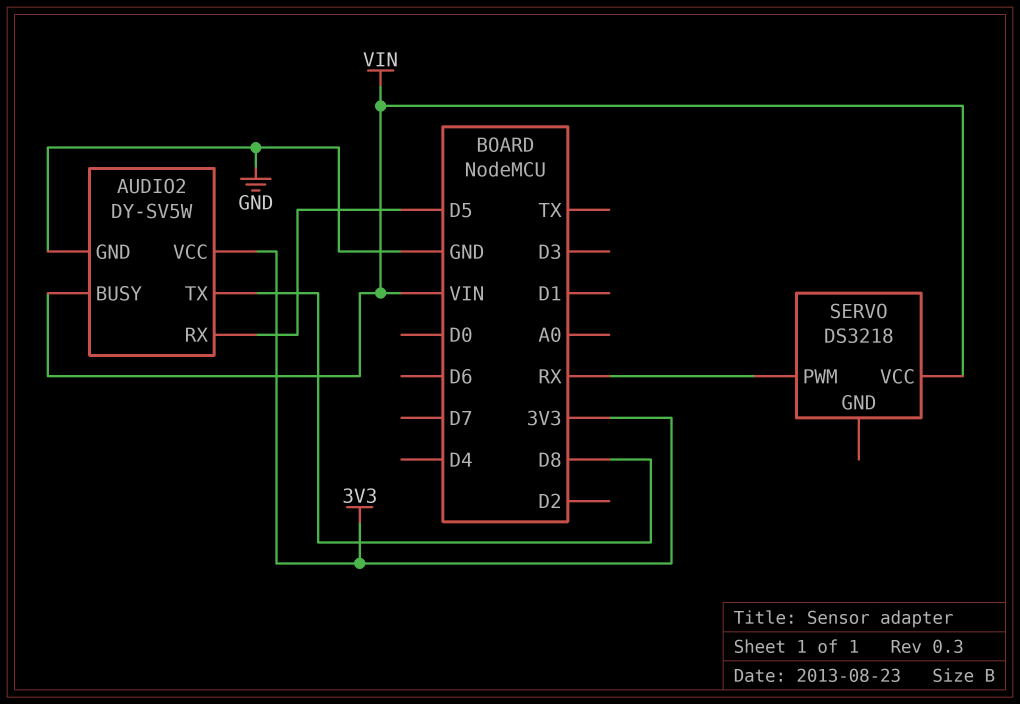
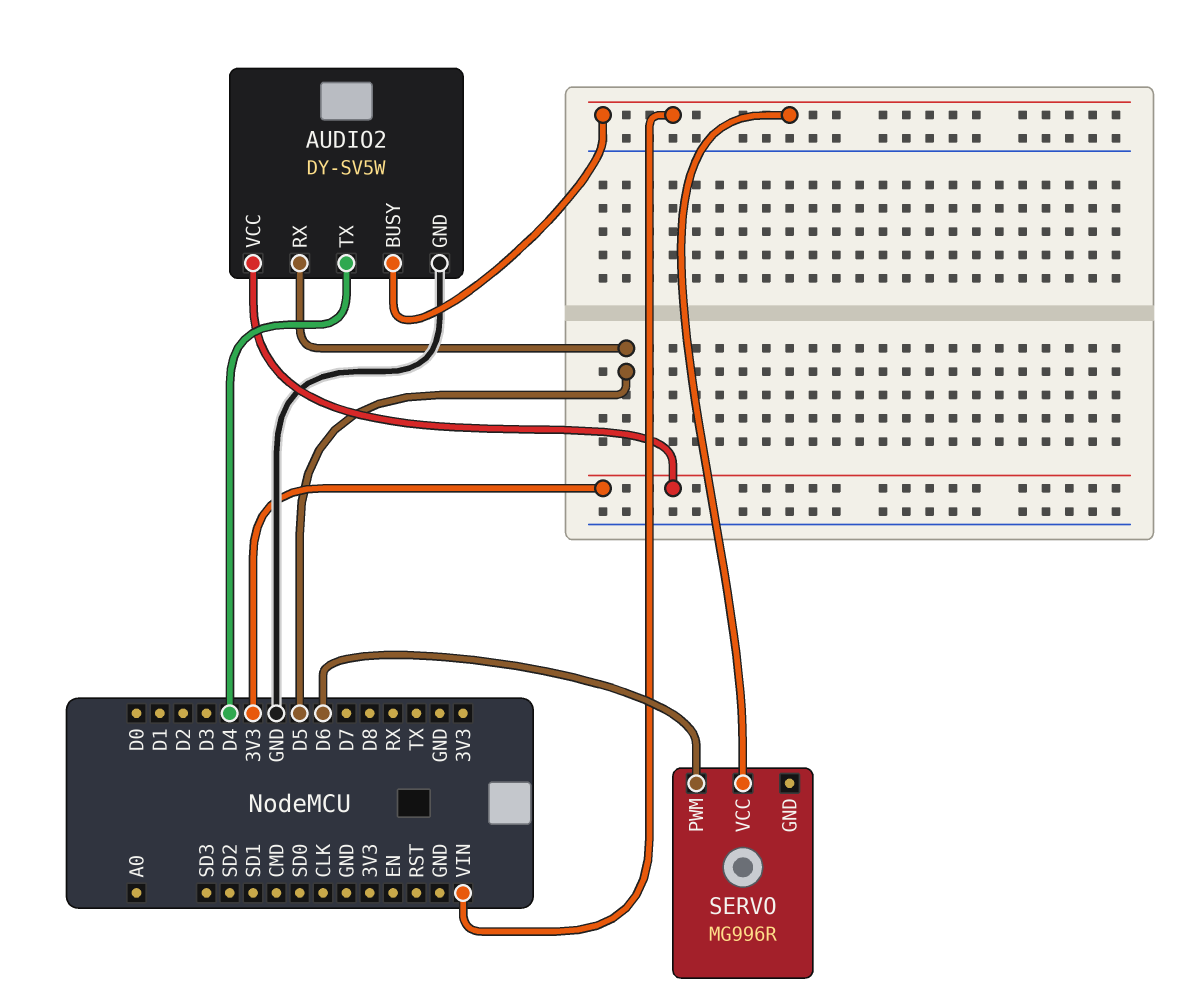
AUDIO2 pin TX: D8 -> D4
SERVO: DS3218 -> MG996R
SERVO pin PWM: RX -> D6

